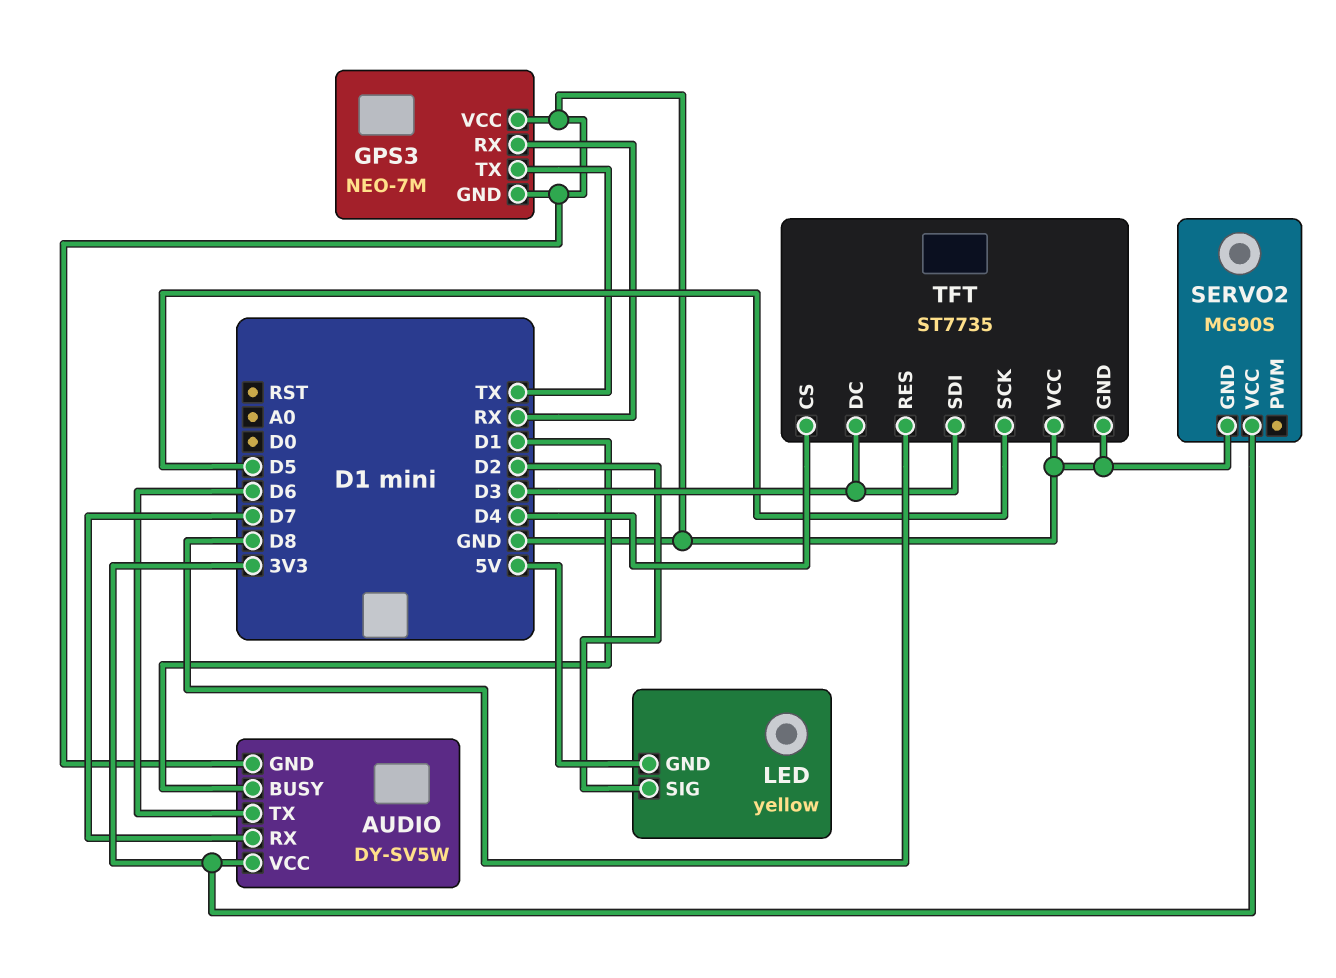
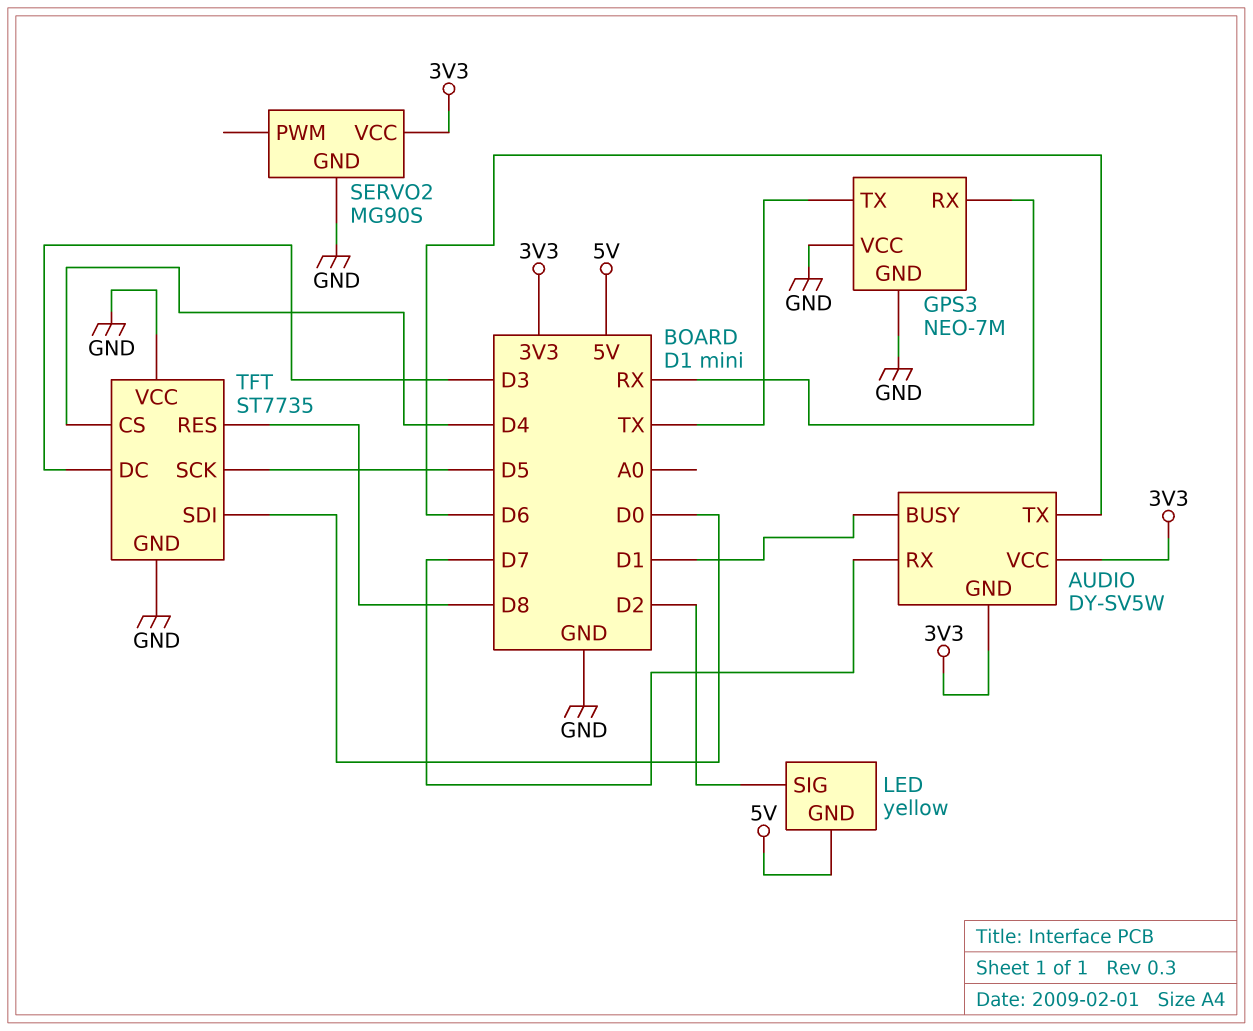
AUDIO pin GND: GND -> 3V3
TFT pin SDI: D3 -> D0

